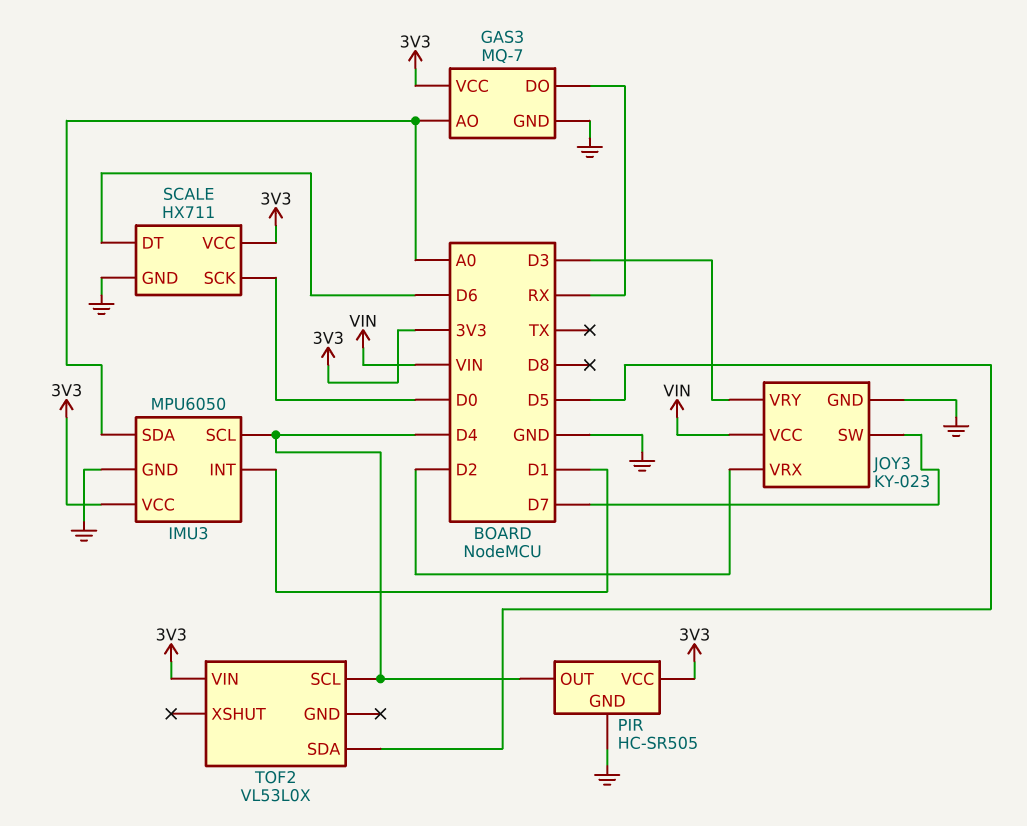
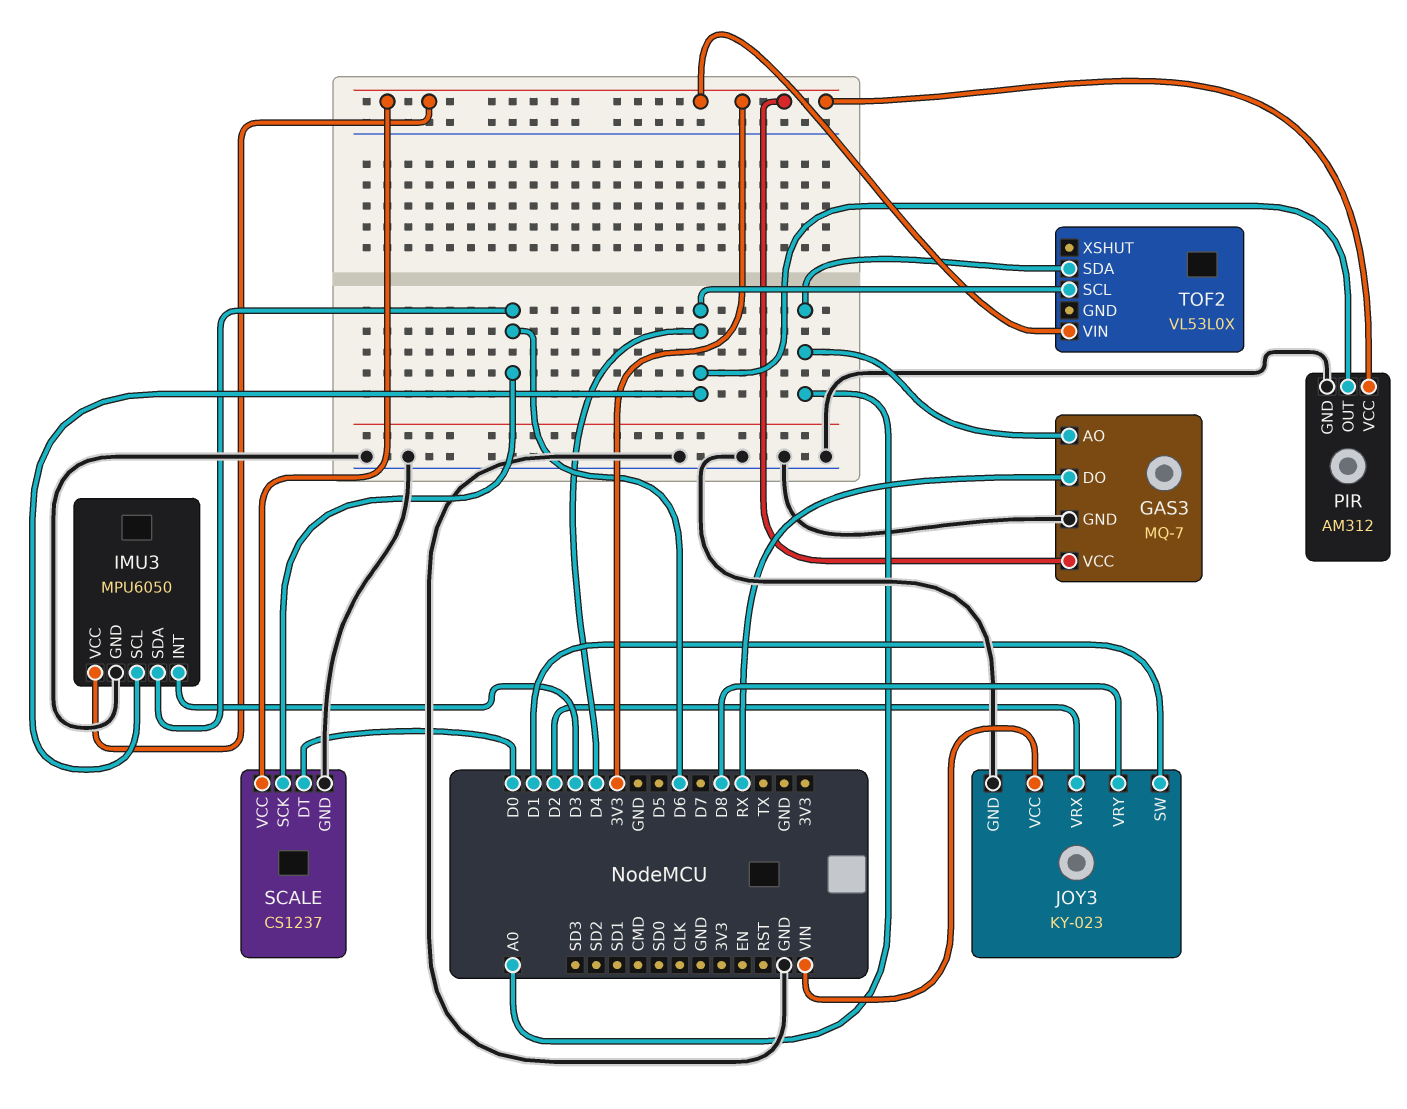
IMU3 pin INT: D1 -> D3
IMU3 pin SDA: A0 -> D6
JOY3 pin SW: D7 -> D1
JOY3 pin VRY: D3 -> D8
PIR: HC-SR505 -> AM312
SCALE: HX711 -> CS1237
SCALE pin DT: D6 -> D0
SCALE pin SCK: D0 -> D6
TOF2 pin SDA: D5 -> A0

